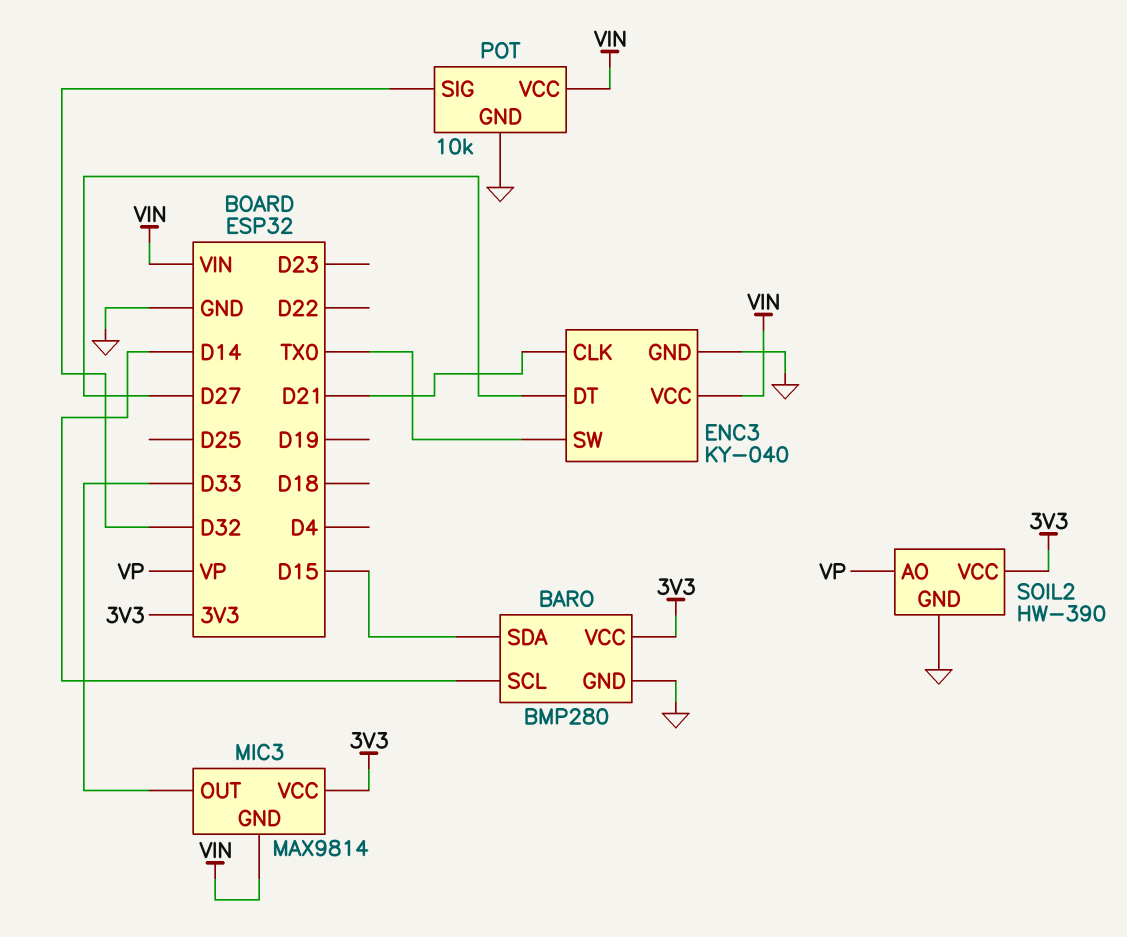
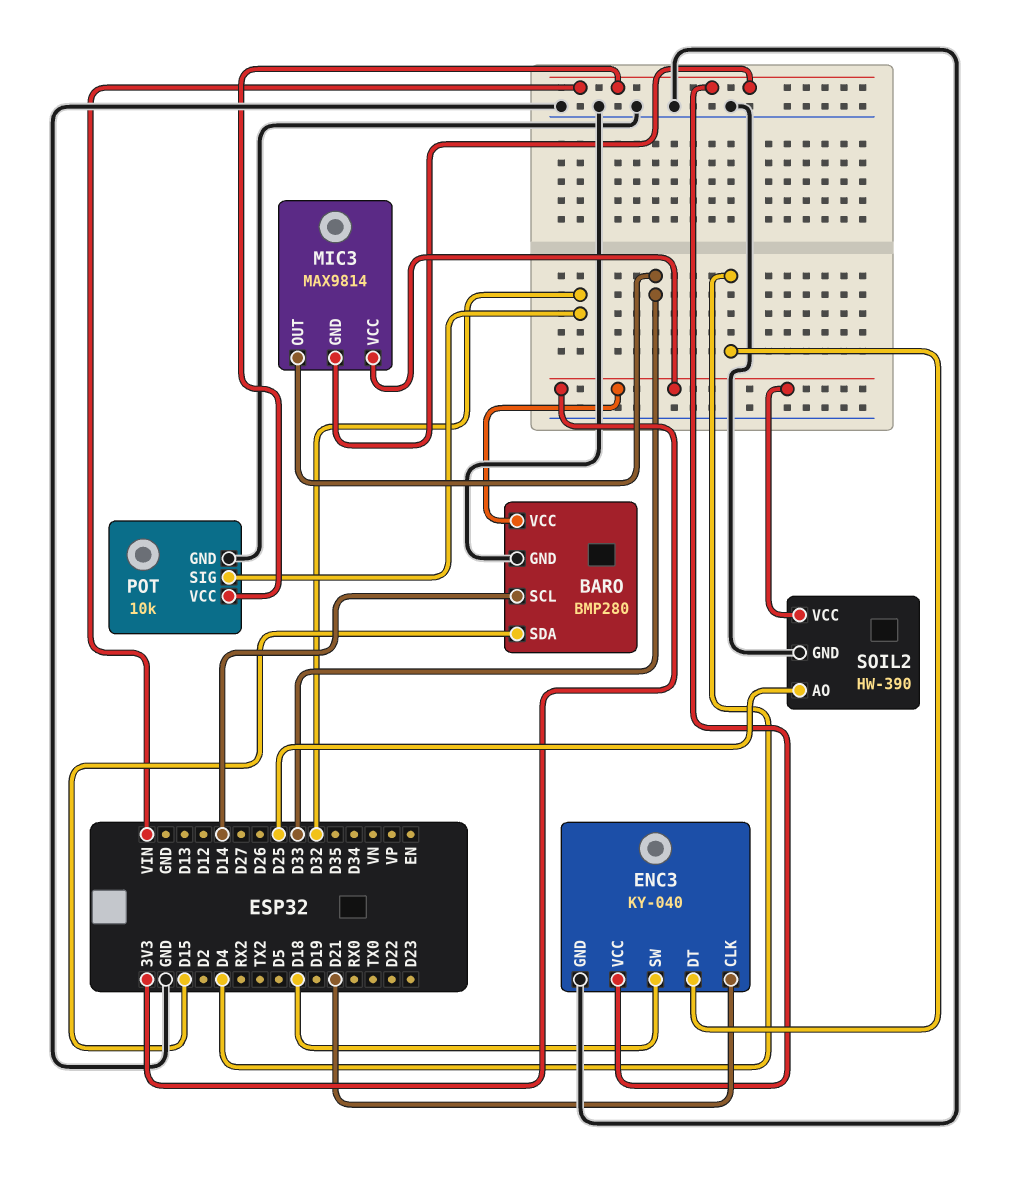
ENC3 pin DT: D27 -> D4
ENC3 pin SW: TX0 -> D18
SOIL2 pin AO: VP -> D25

